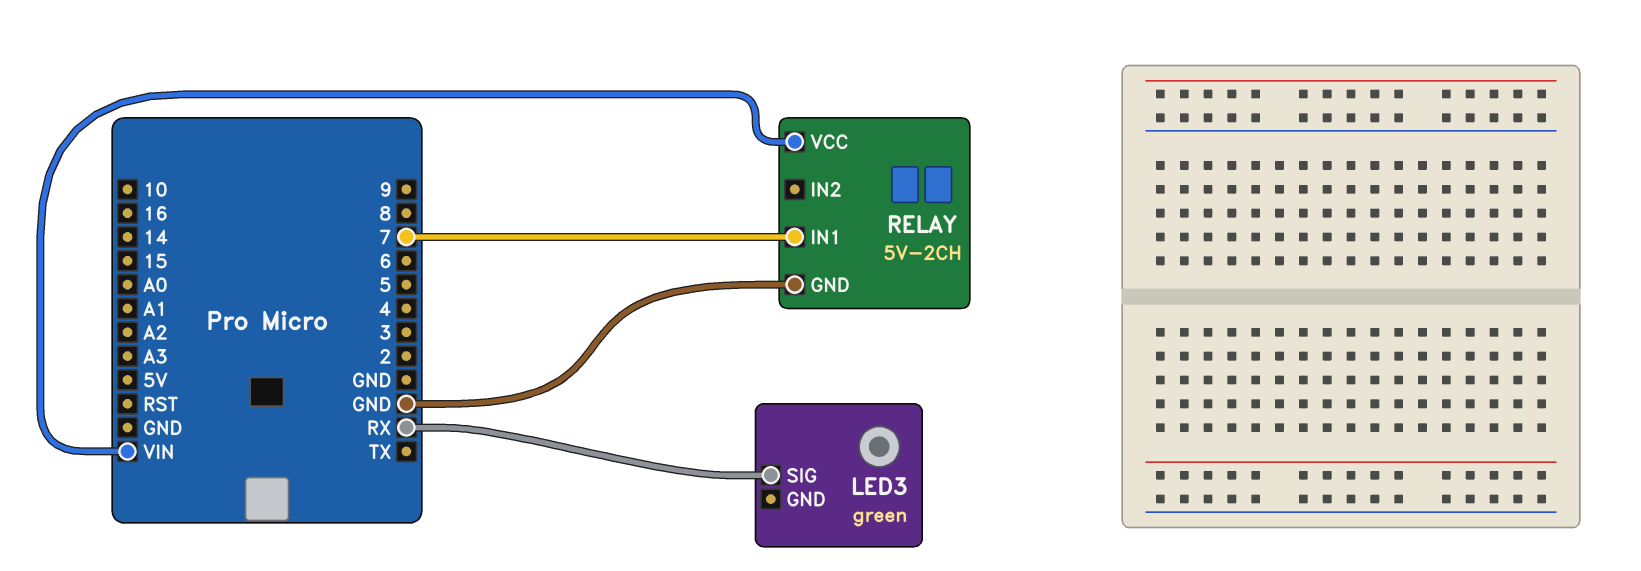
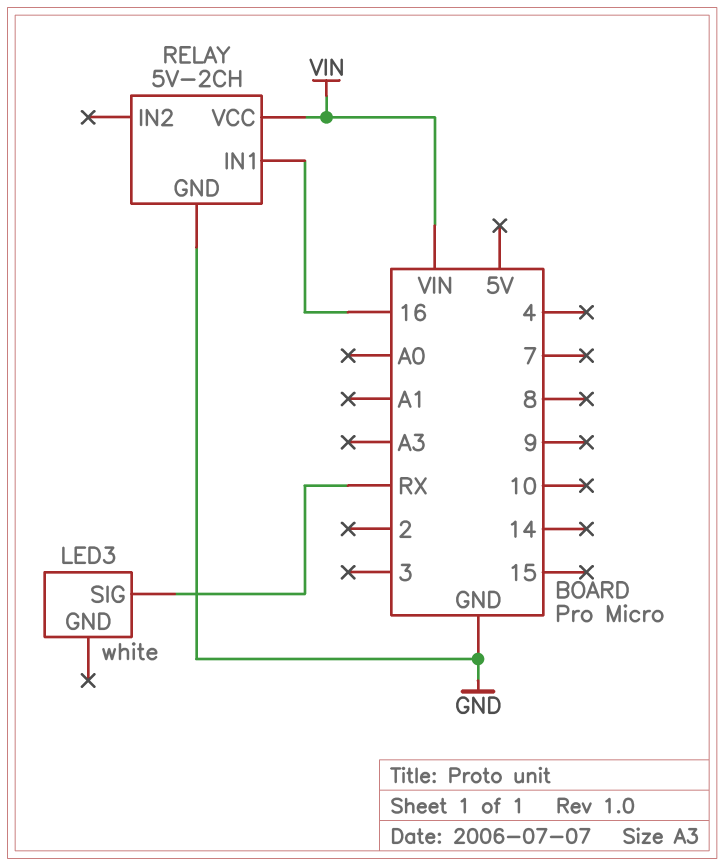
LED3: green -> white
RELAY pin IN1: 7 -> 16

